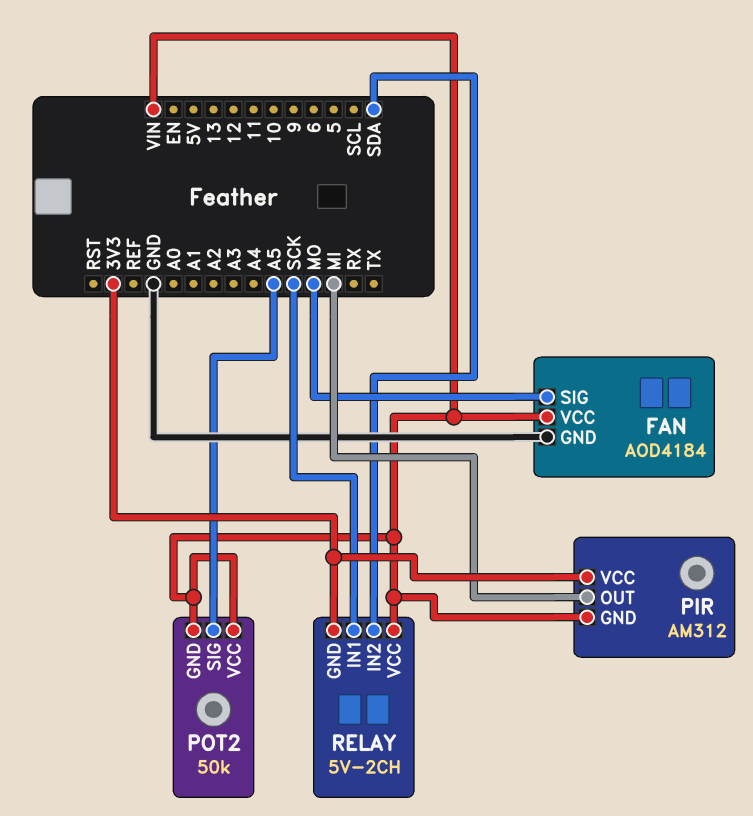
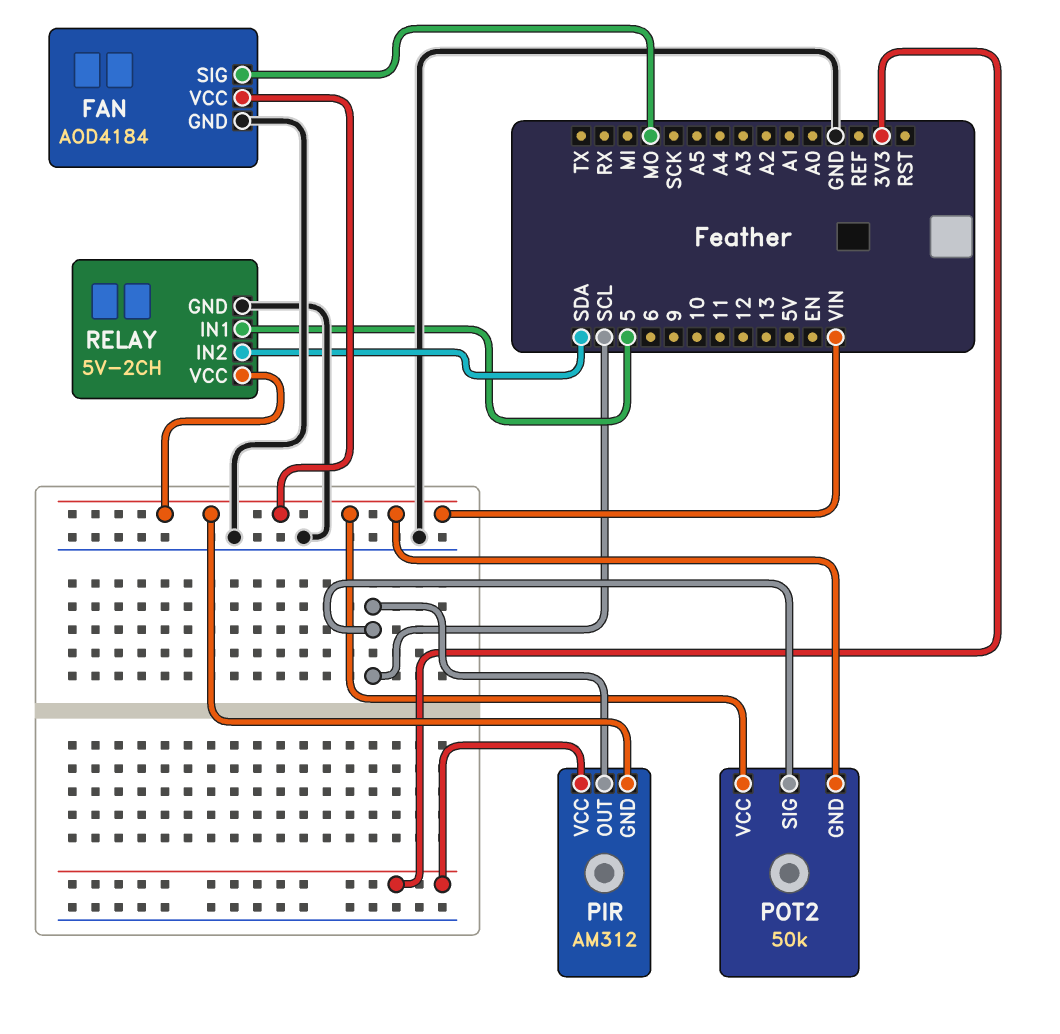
PIR pin OUT: MI -> SCL
POT2 pin SIG: A5 -> SCL
RELAY pin GND: 3V3 -> GND
RELAY pin IN1: SCK -> 5

